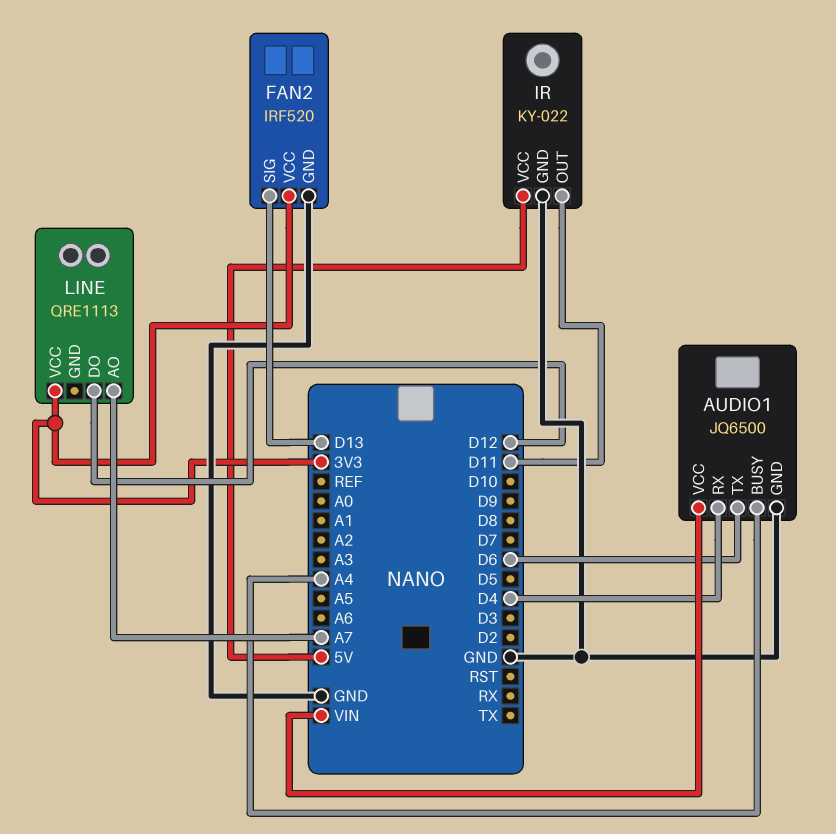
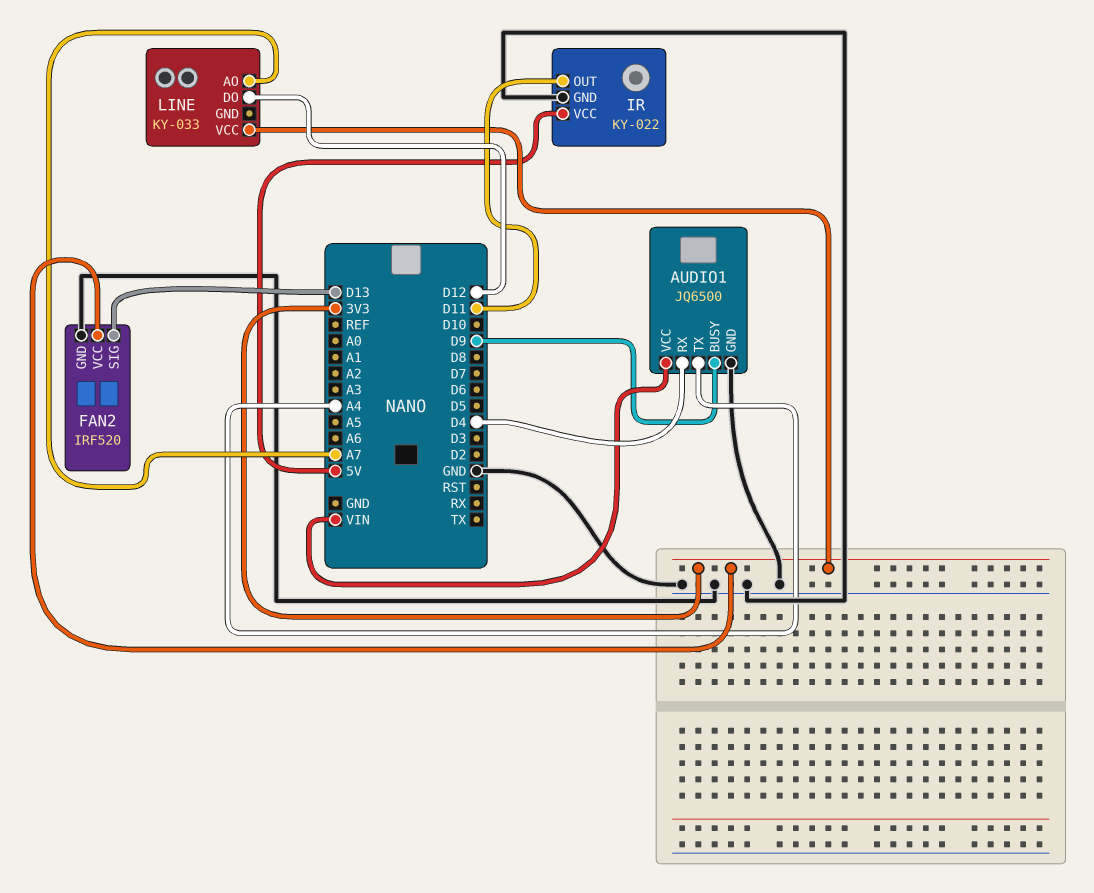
AUDIO1 pin BUSY: A4 -> D9
AUDIO1 pin TX: D6 -> A4
LINE: QRE1113 -> KY-033

